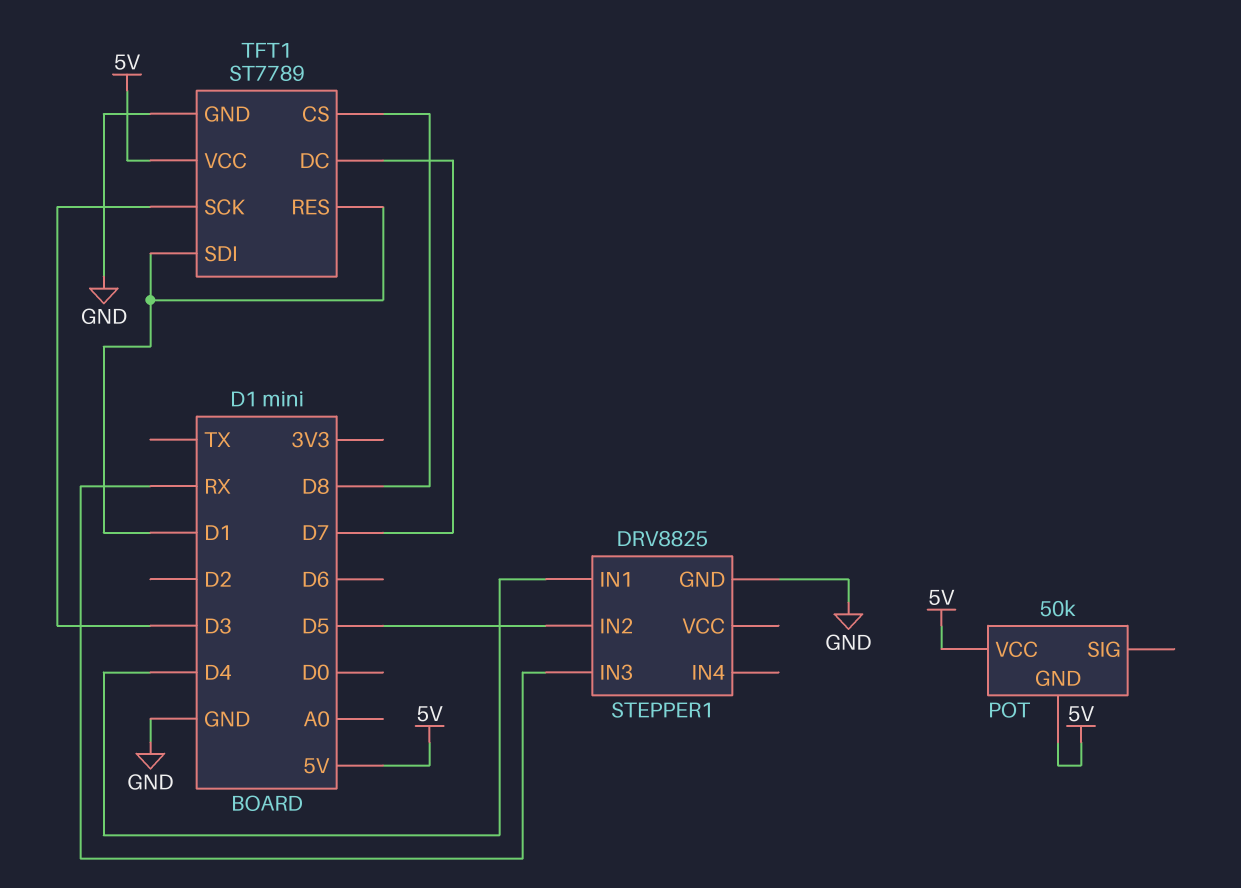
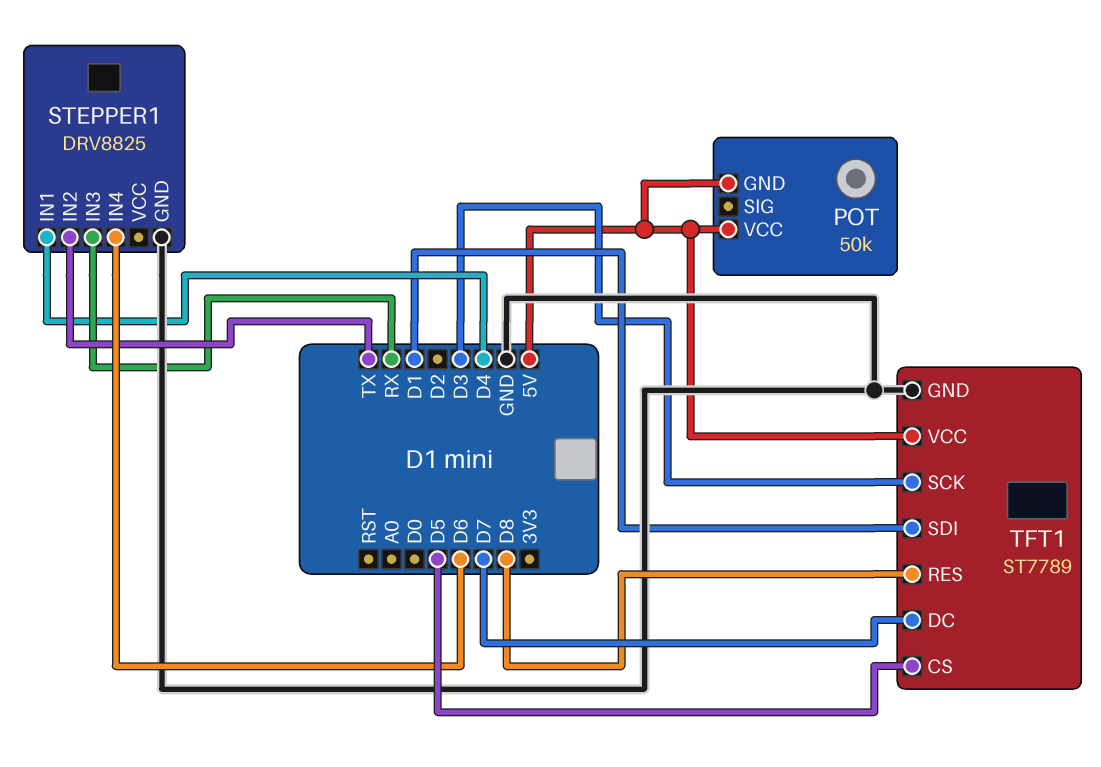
STEPPER1 pin IN2: D5 -> TX
STEPPER1 pin IN4: none -> D6
TFT1 pin CS: D8 -> D5
TFT1 pin RES: D1 -> D8

